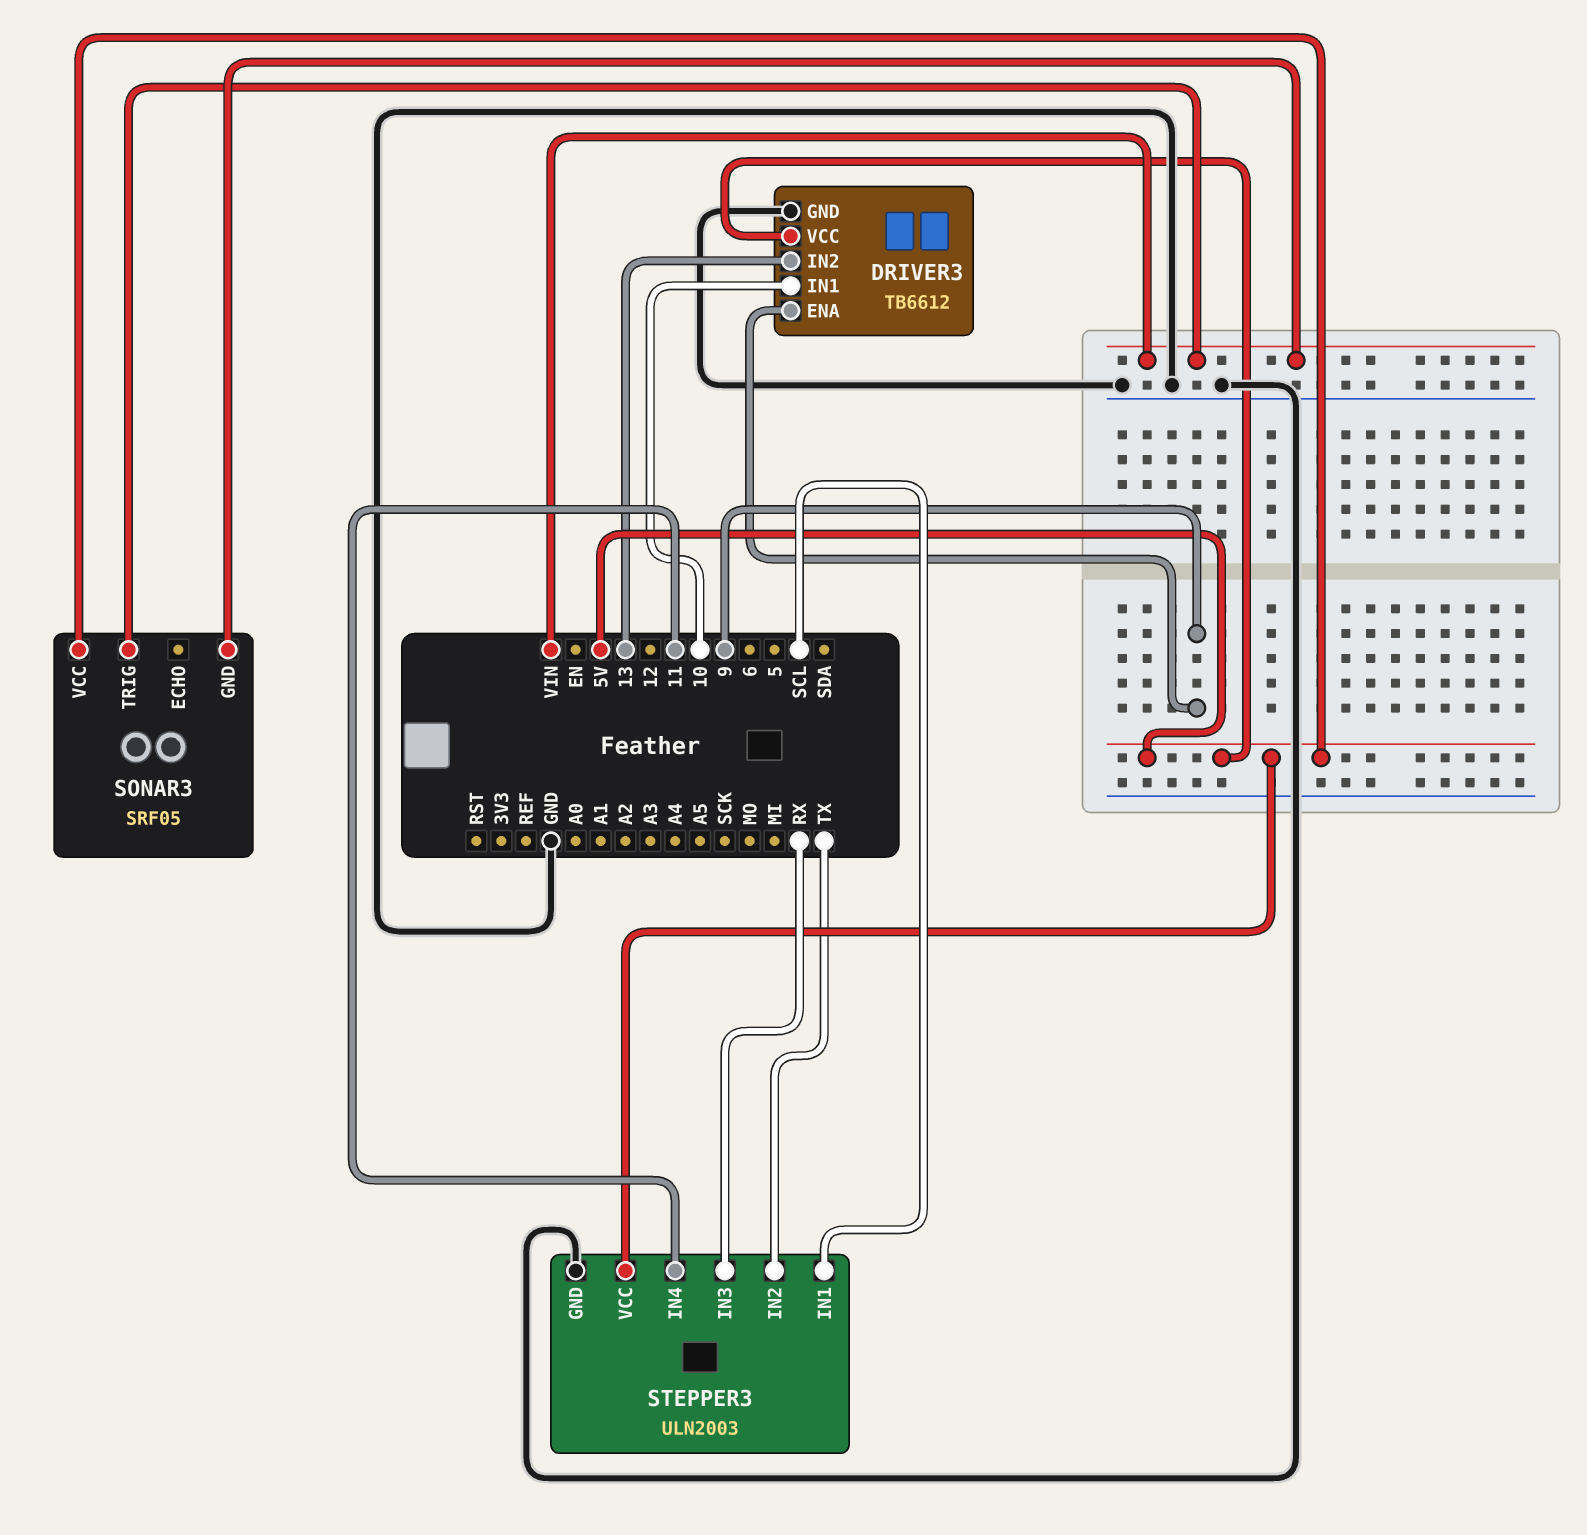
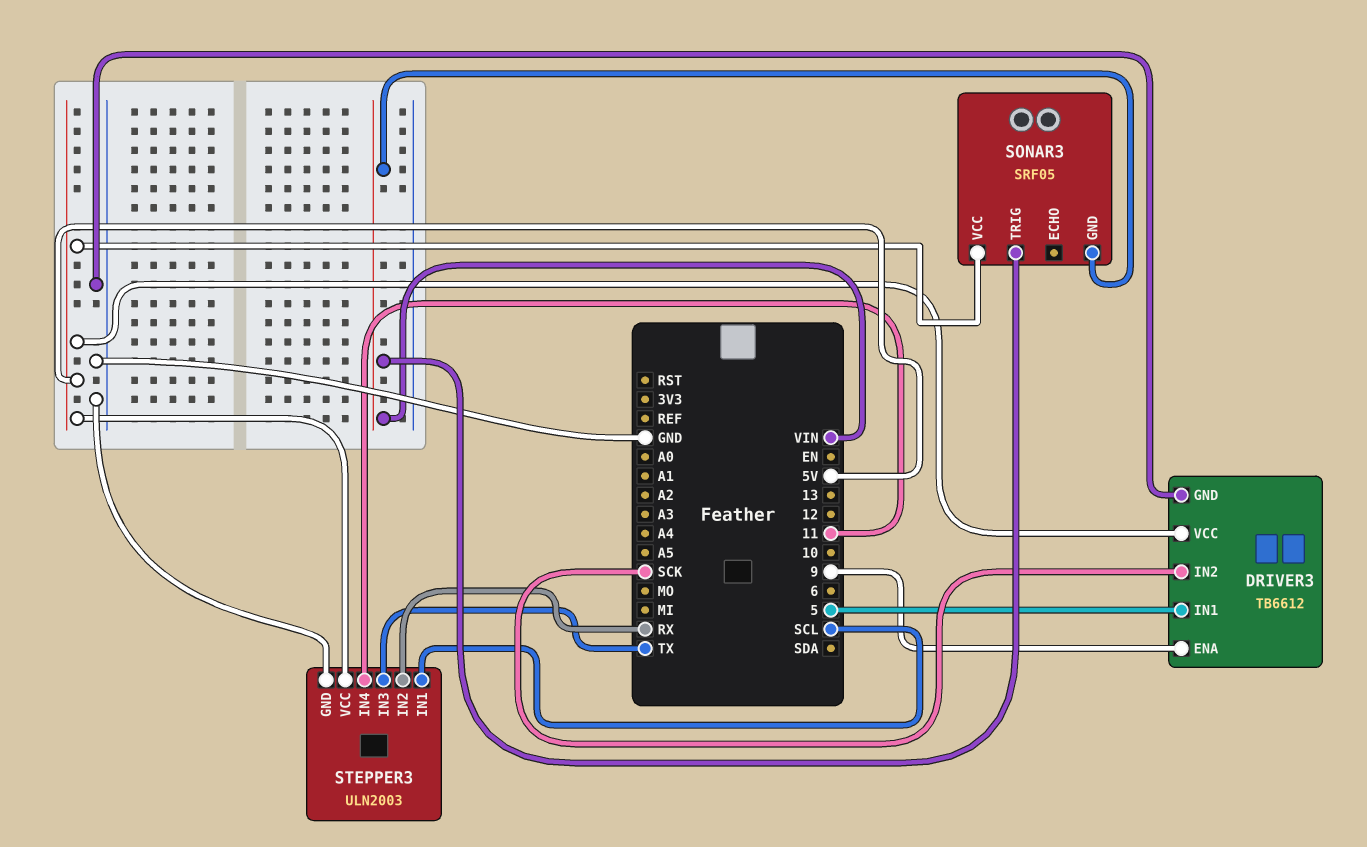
DRIVER3 pin IN1: 10 -> 5
DRIVER3 pin IN2: 13 -> SCK
STEPPER3 pin IN2: TX -> RX
STEPPER3 pin IN3: RX -> TX

